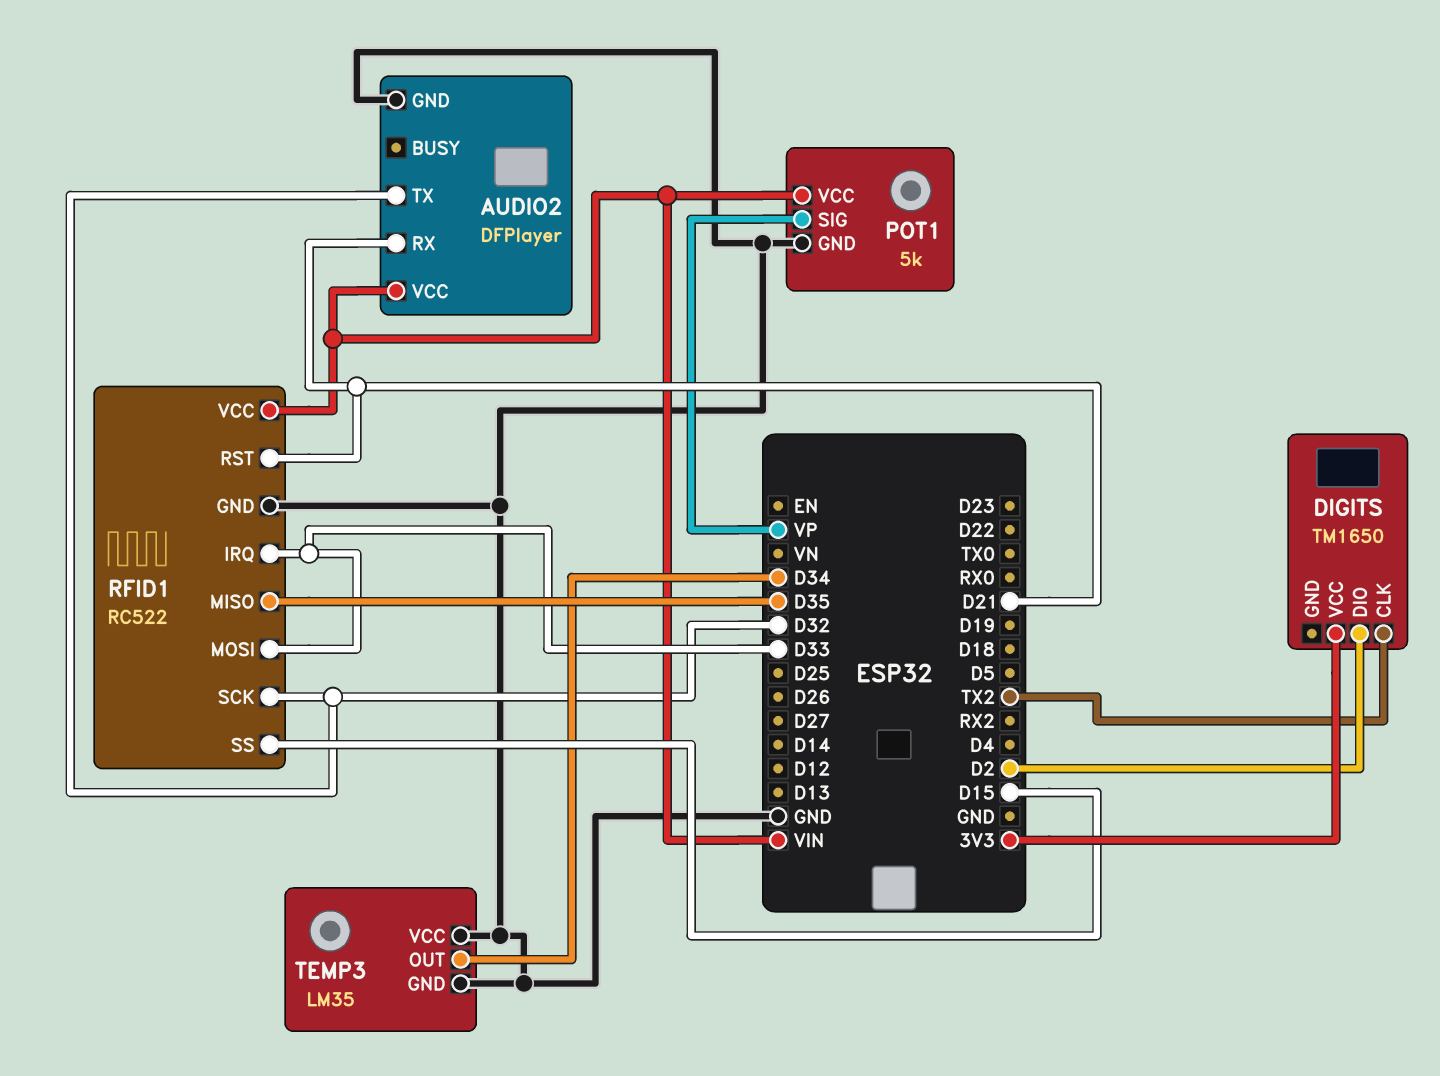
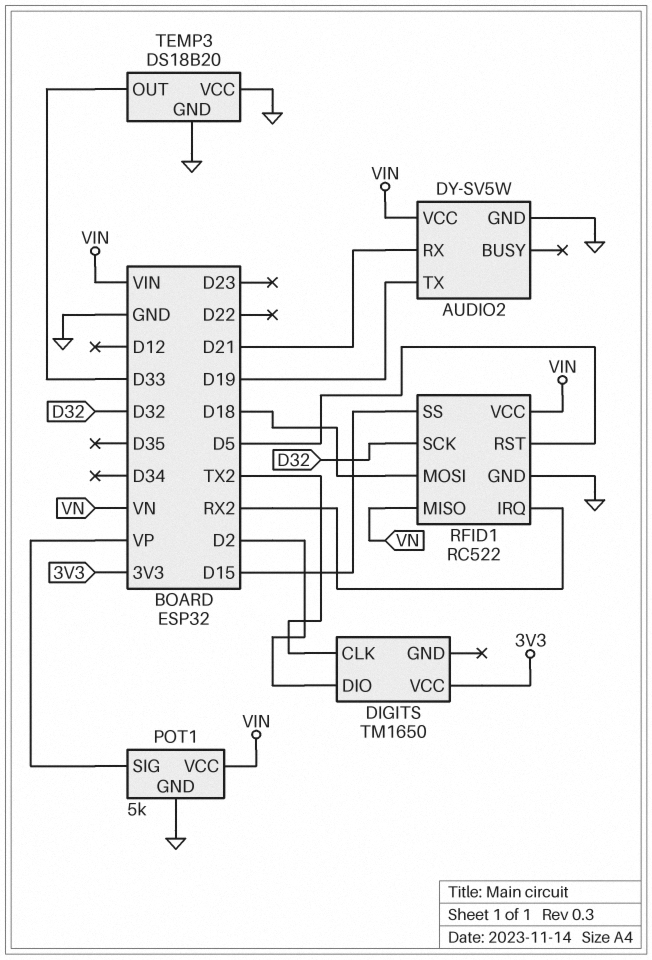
AUDIO2: DFPlayer -> DY-SV5W
AUDIO2 pin TX: D32 -> D19
RFID1 pin IRQ: D33 -> RX2
RFID1 pin MISO: D35 -> VN
RFID1 pin MOSI: D33 -> D18
RFID1 pin RST: D21 -> D5
TEMP3: LM35 -> DS18B20
TEMP3 pin OUT: D34 -> D33

